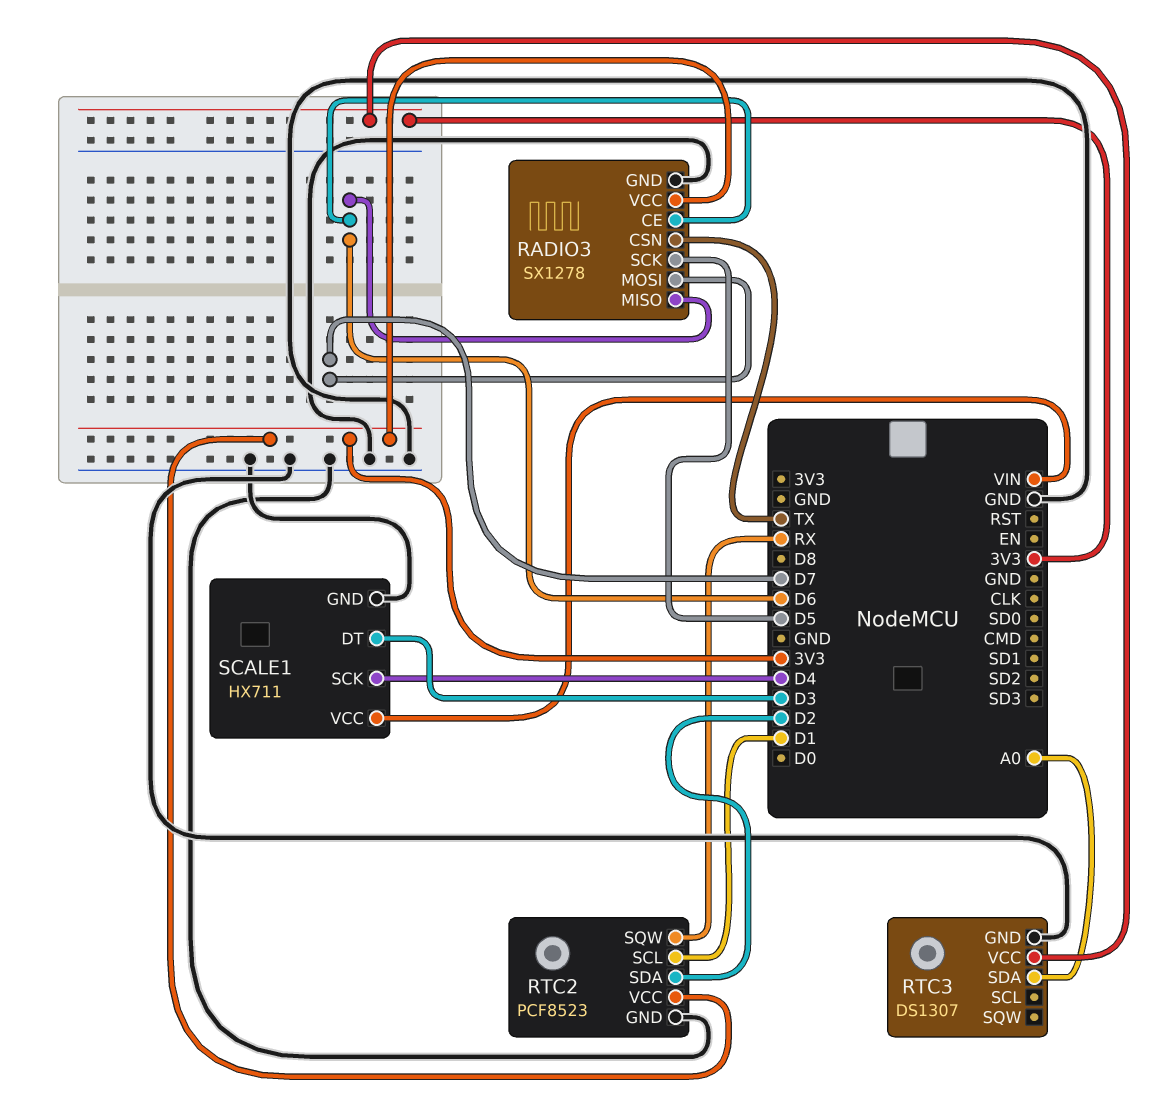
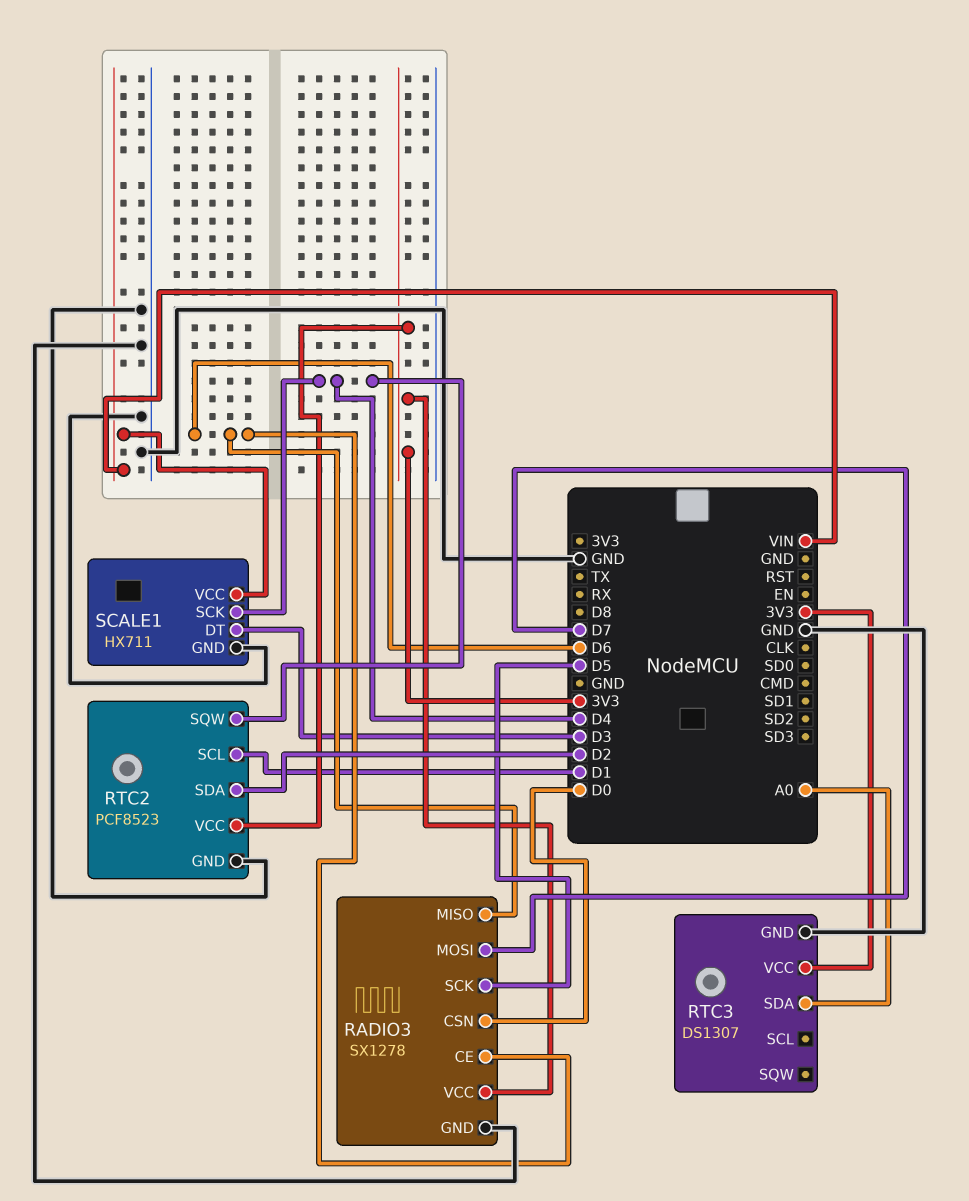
RADIO3 pin CSN: TX -> D0
RTC2 pin SQW: RX -> D4

